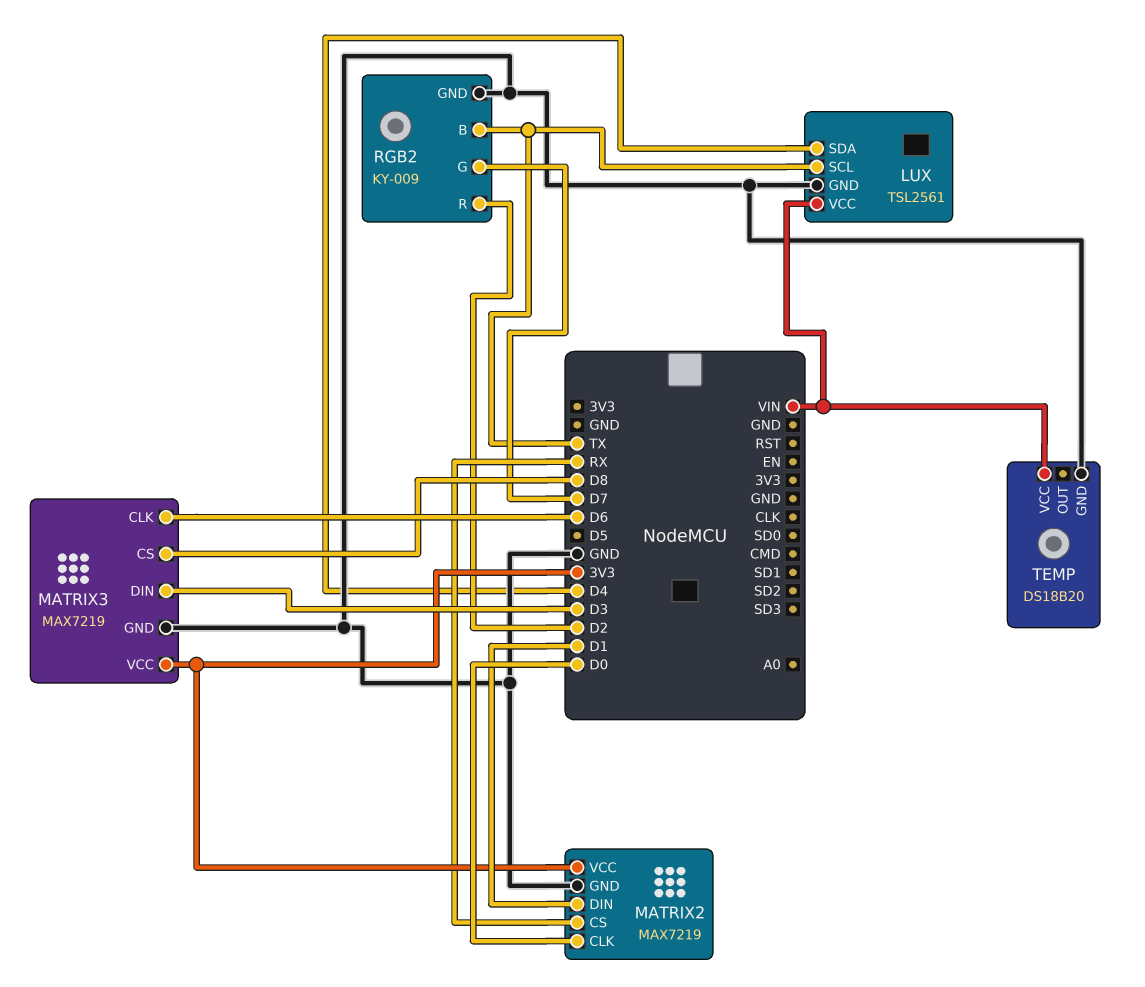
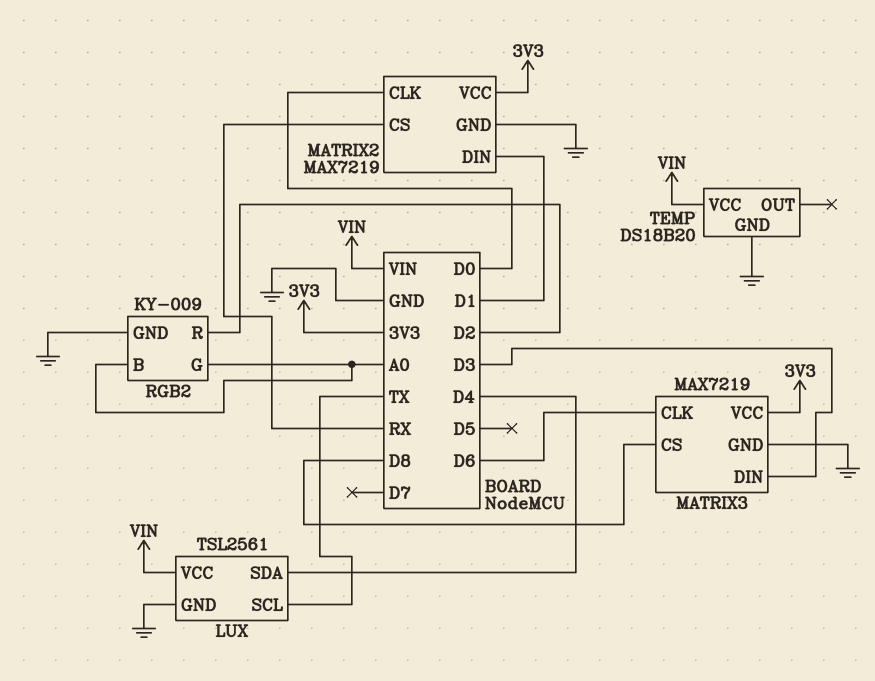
RGB2 pin B: TX -> A0
RGB2 pin G: D7 -> A0

